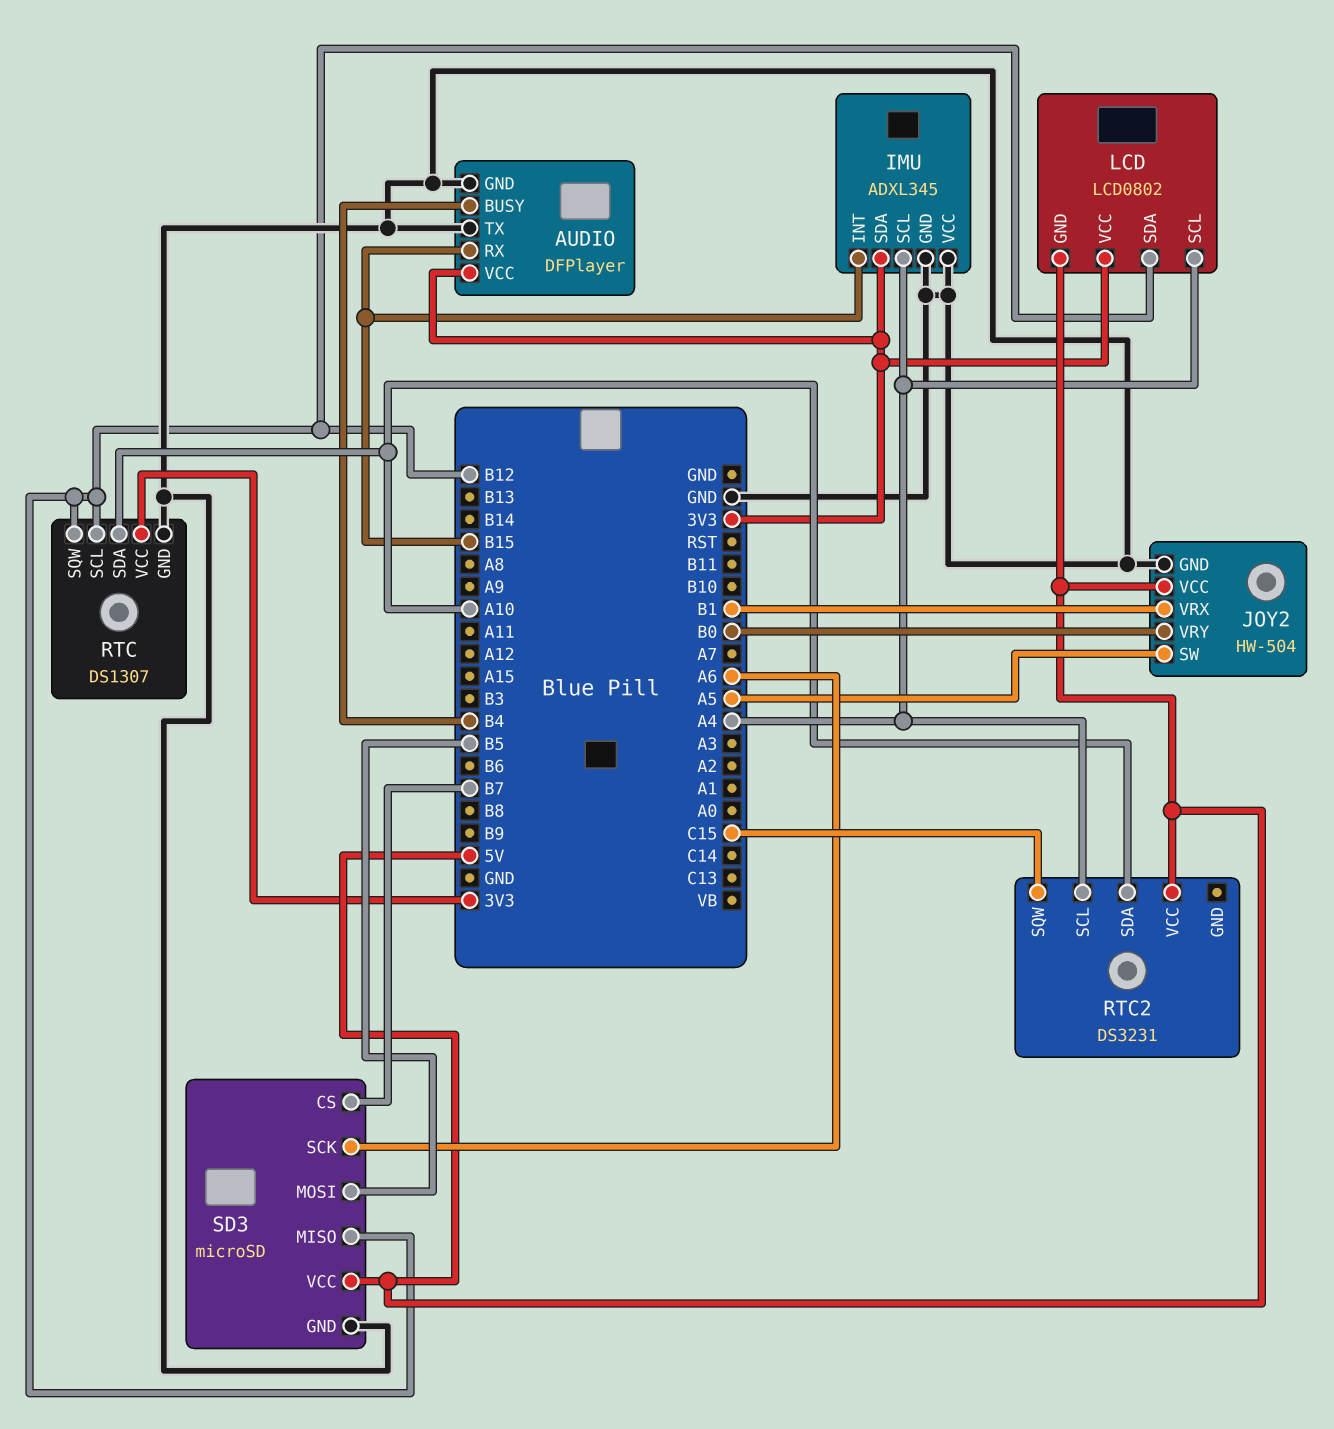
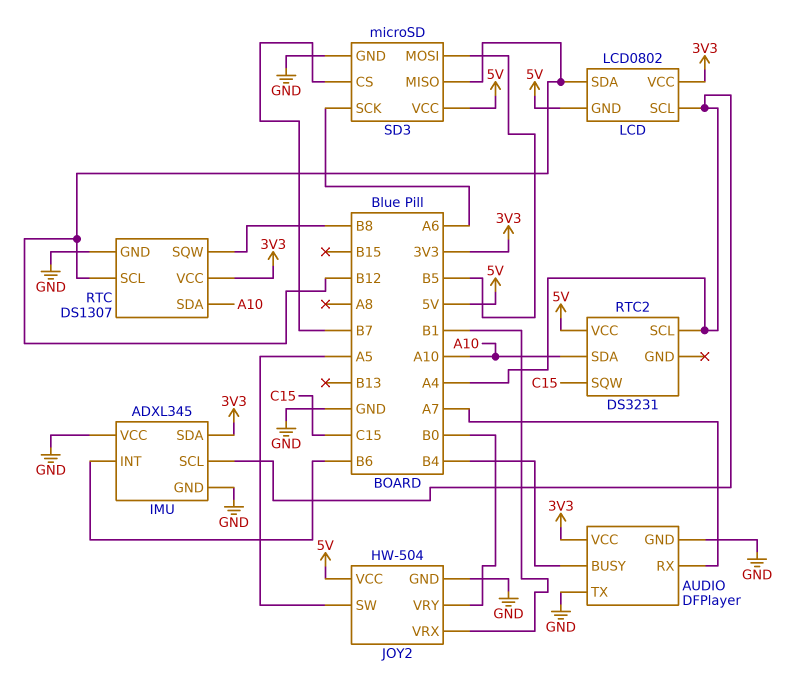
AUDIO pin RX: B15 -> A7
IMU pin INT: B15 -> B6
RTC pin SQW: B12 -> B8

